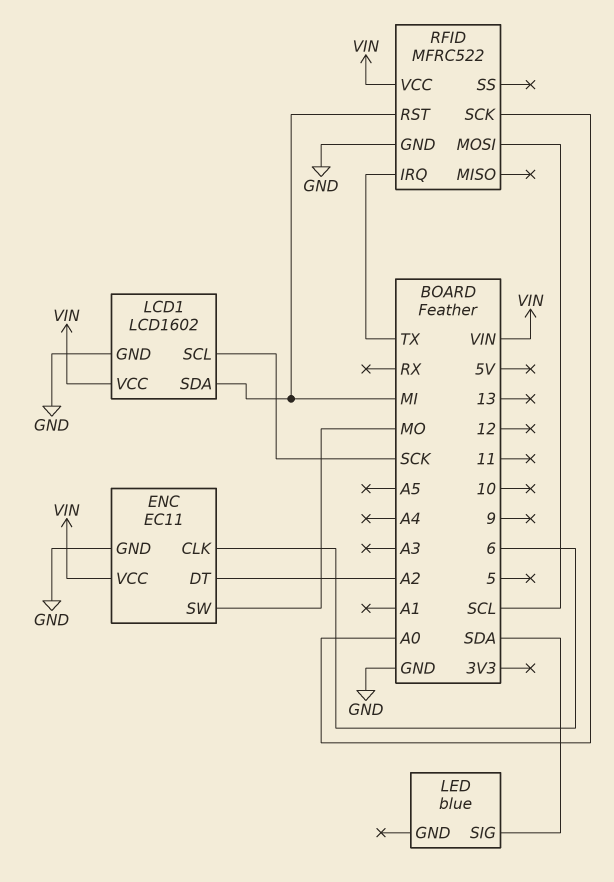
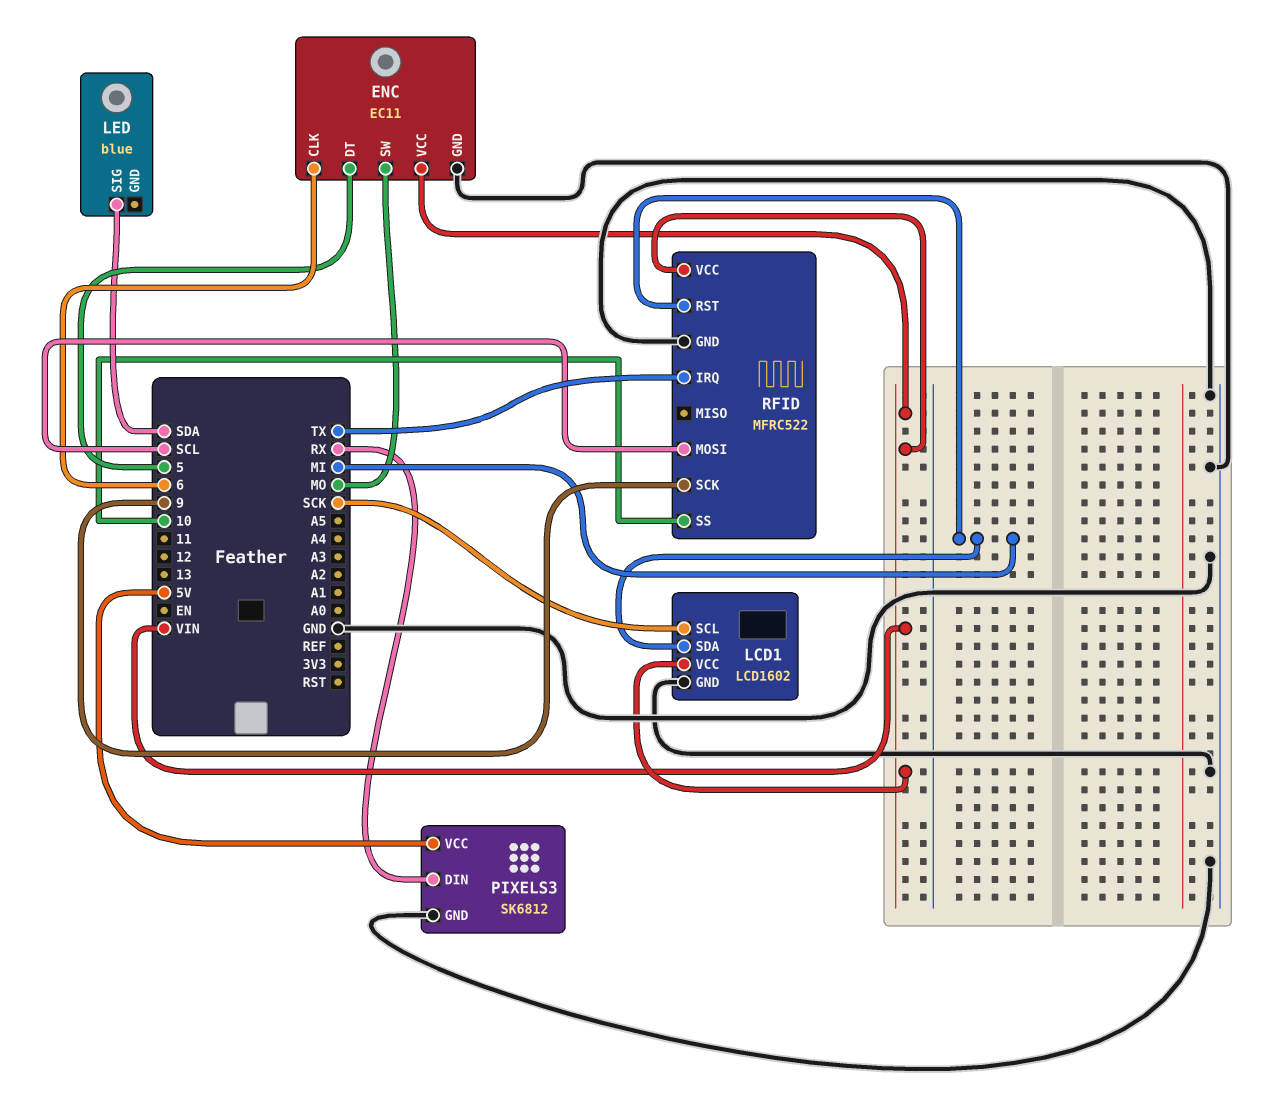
ENC pin DT: A2 -> 5
PIXELS3: none -> SK6812
PIXELS3 pin DIN: none -> RX
PIXELS3 pin GND: none -> GND
PIXELS3 pin VCC: none -> 5V
RFID pin SCK: A0 -> 9
RFID pin SS: none -> 10

